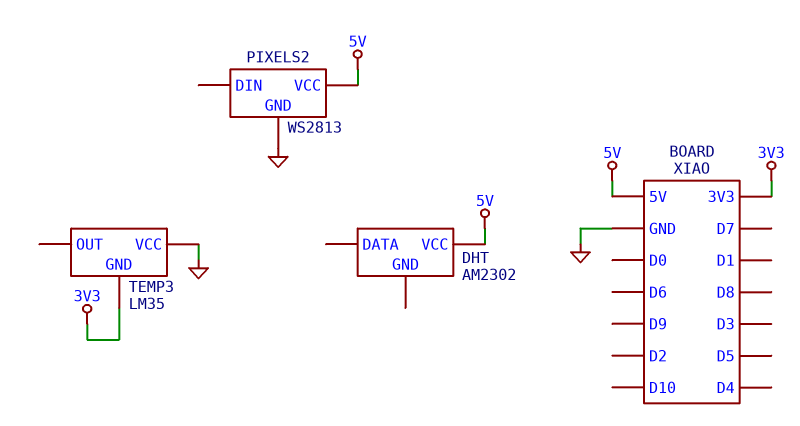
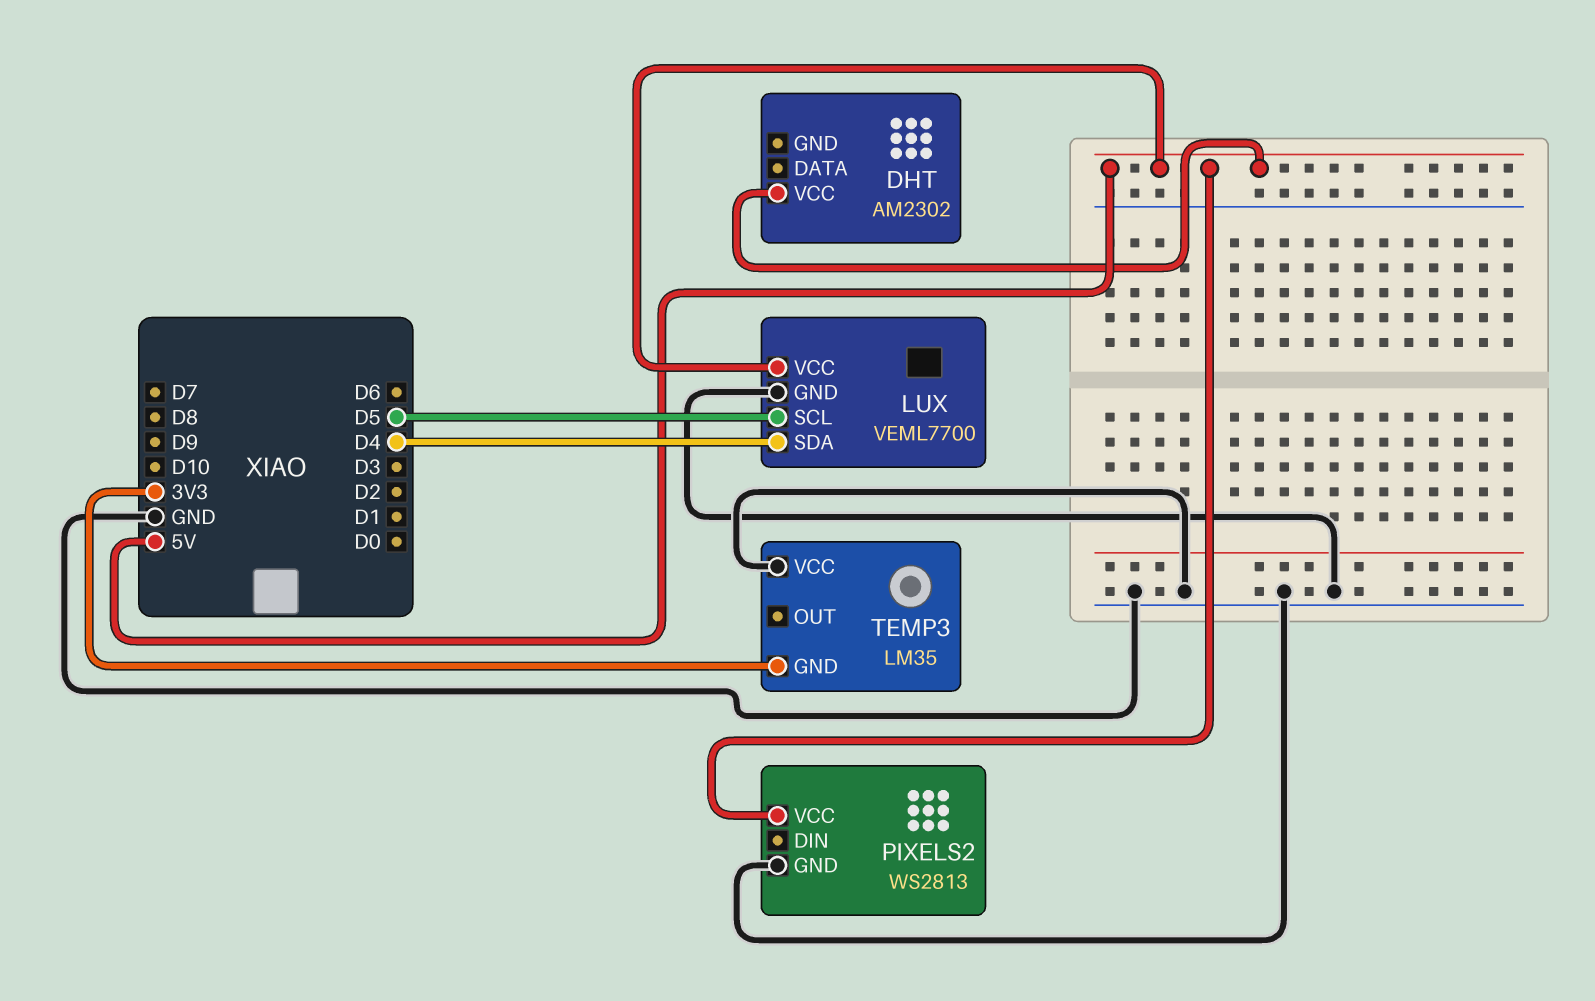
LUX: none -> VEML7700
LUX pin GND: none -> GND
LUX pin SCL: none -> D5
LUX pin SDA: none -> D4
LUX pin VCC: none -> 5V

